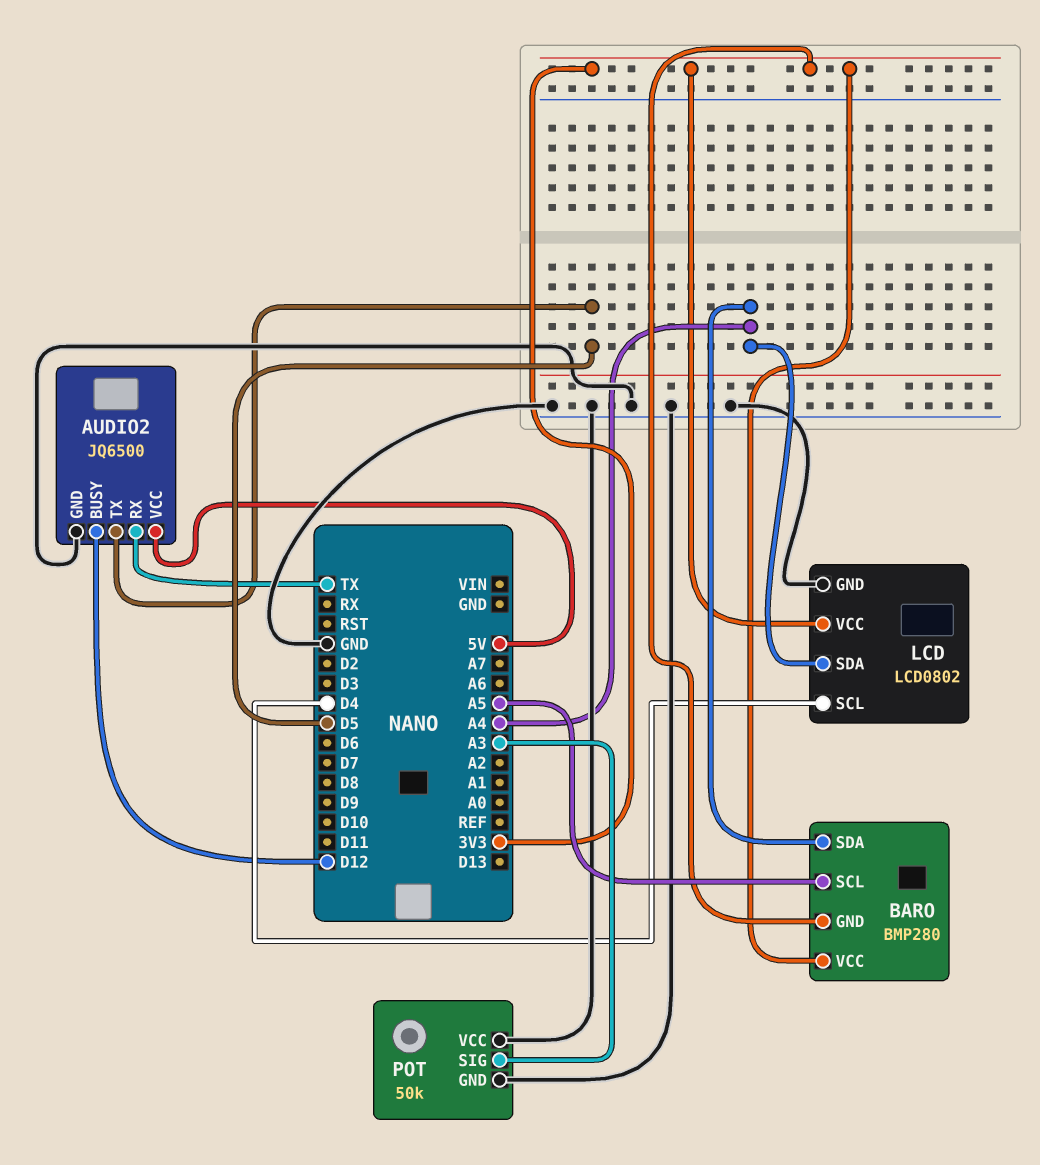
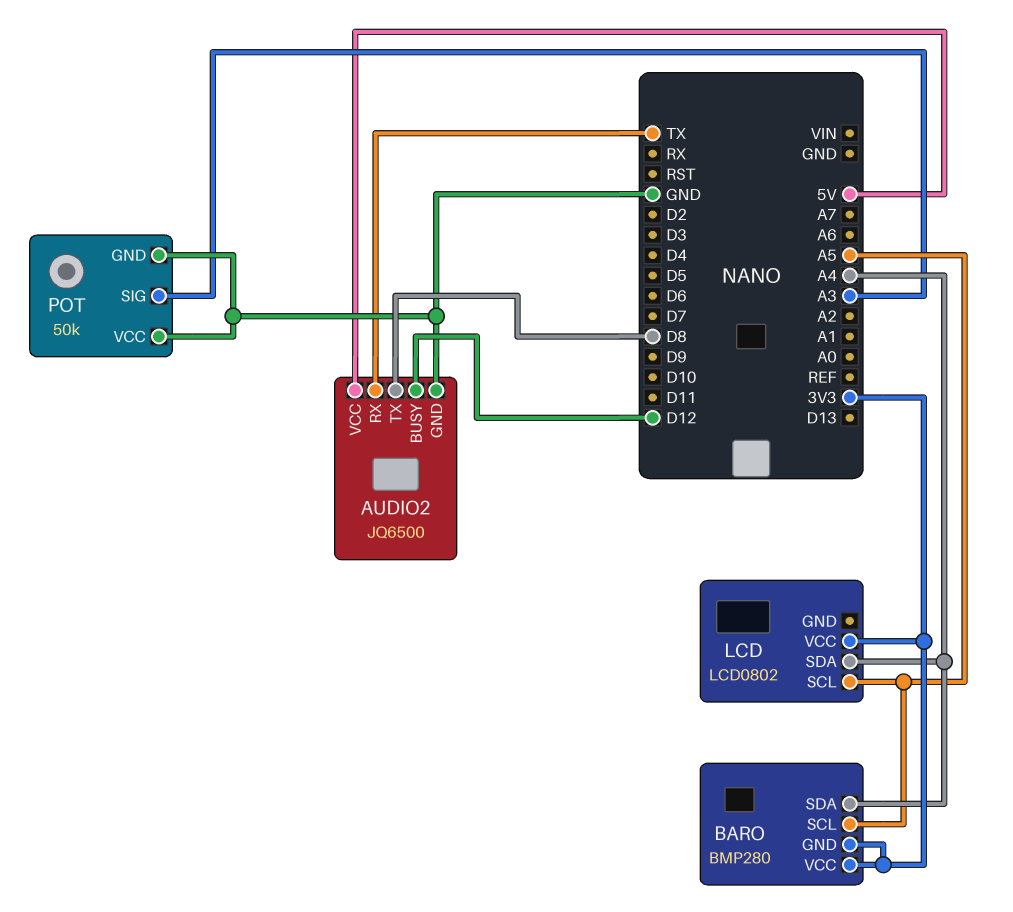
AUDIO2 pin TX: D5 -> D8
LCD pin GND: GND -> none
LCD pin SCL: D4 -> A5

